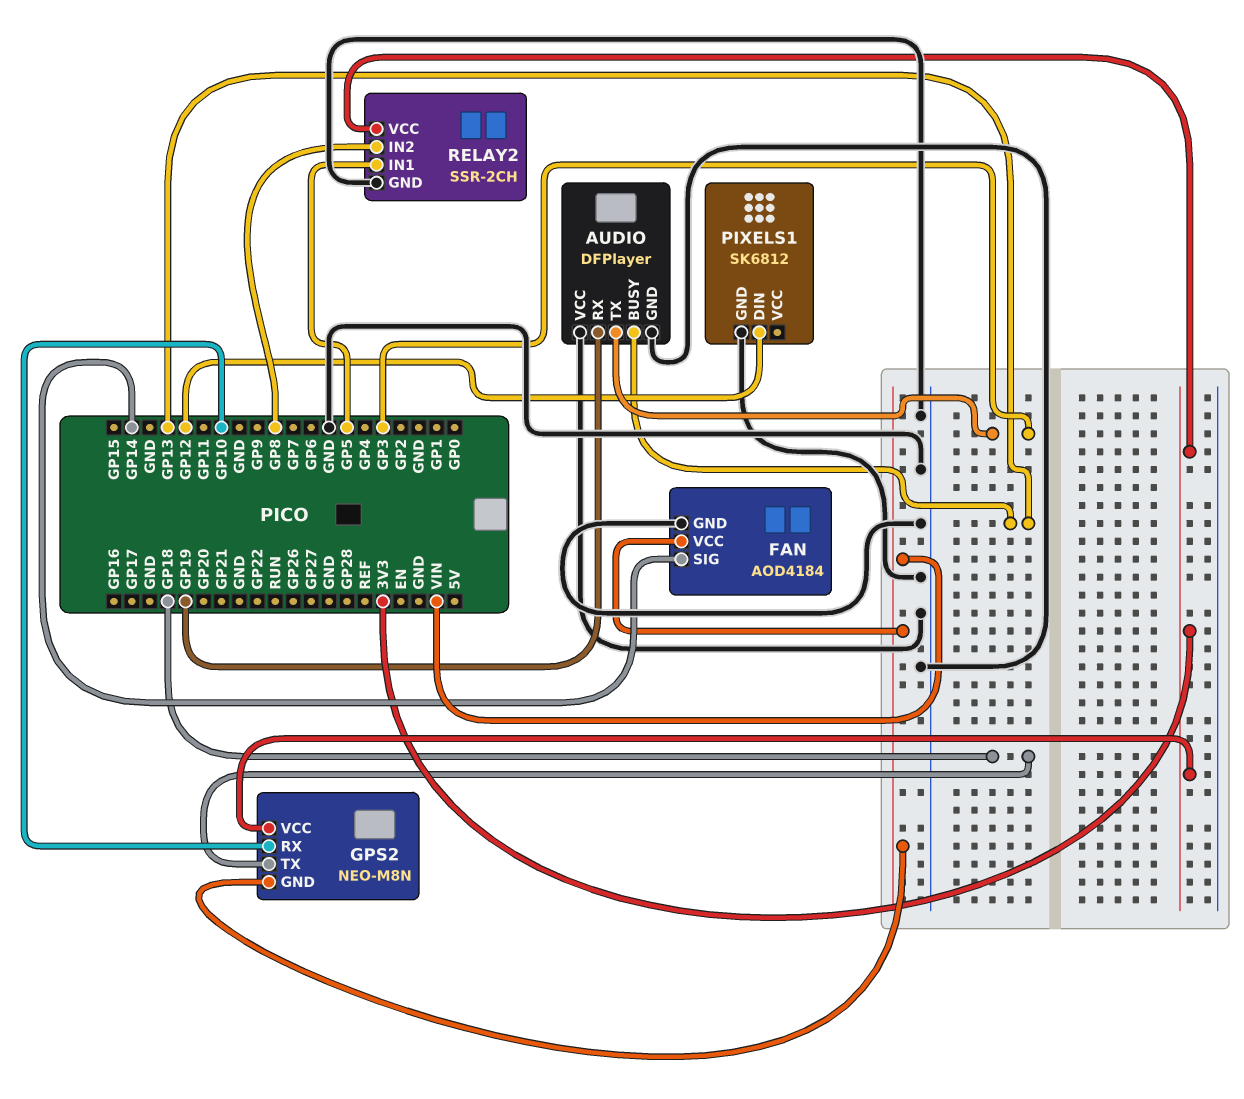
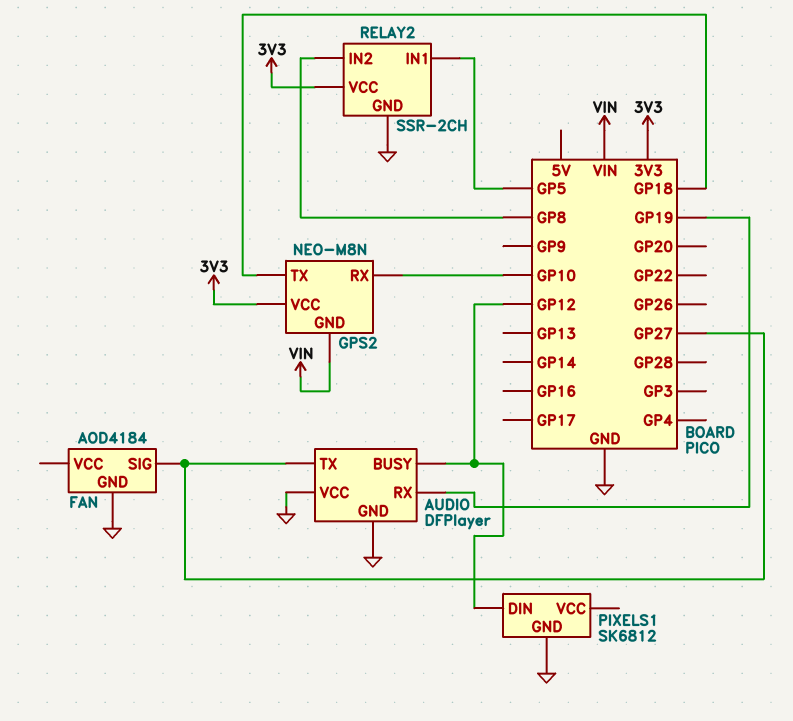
AUDIO pin BUSY: GP13 -> GP12
AUDIO pin TX: GP3 -> GP27
FAN pin SIG: GP14 -> GP27
FAN pin VCC: VIN -> none

